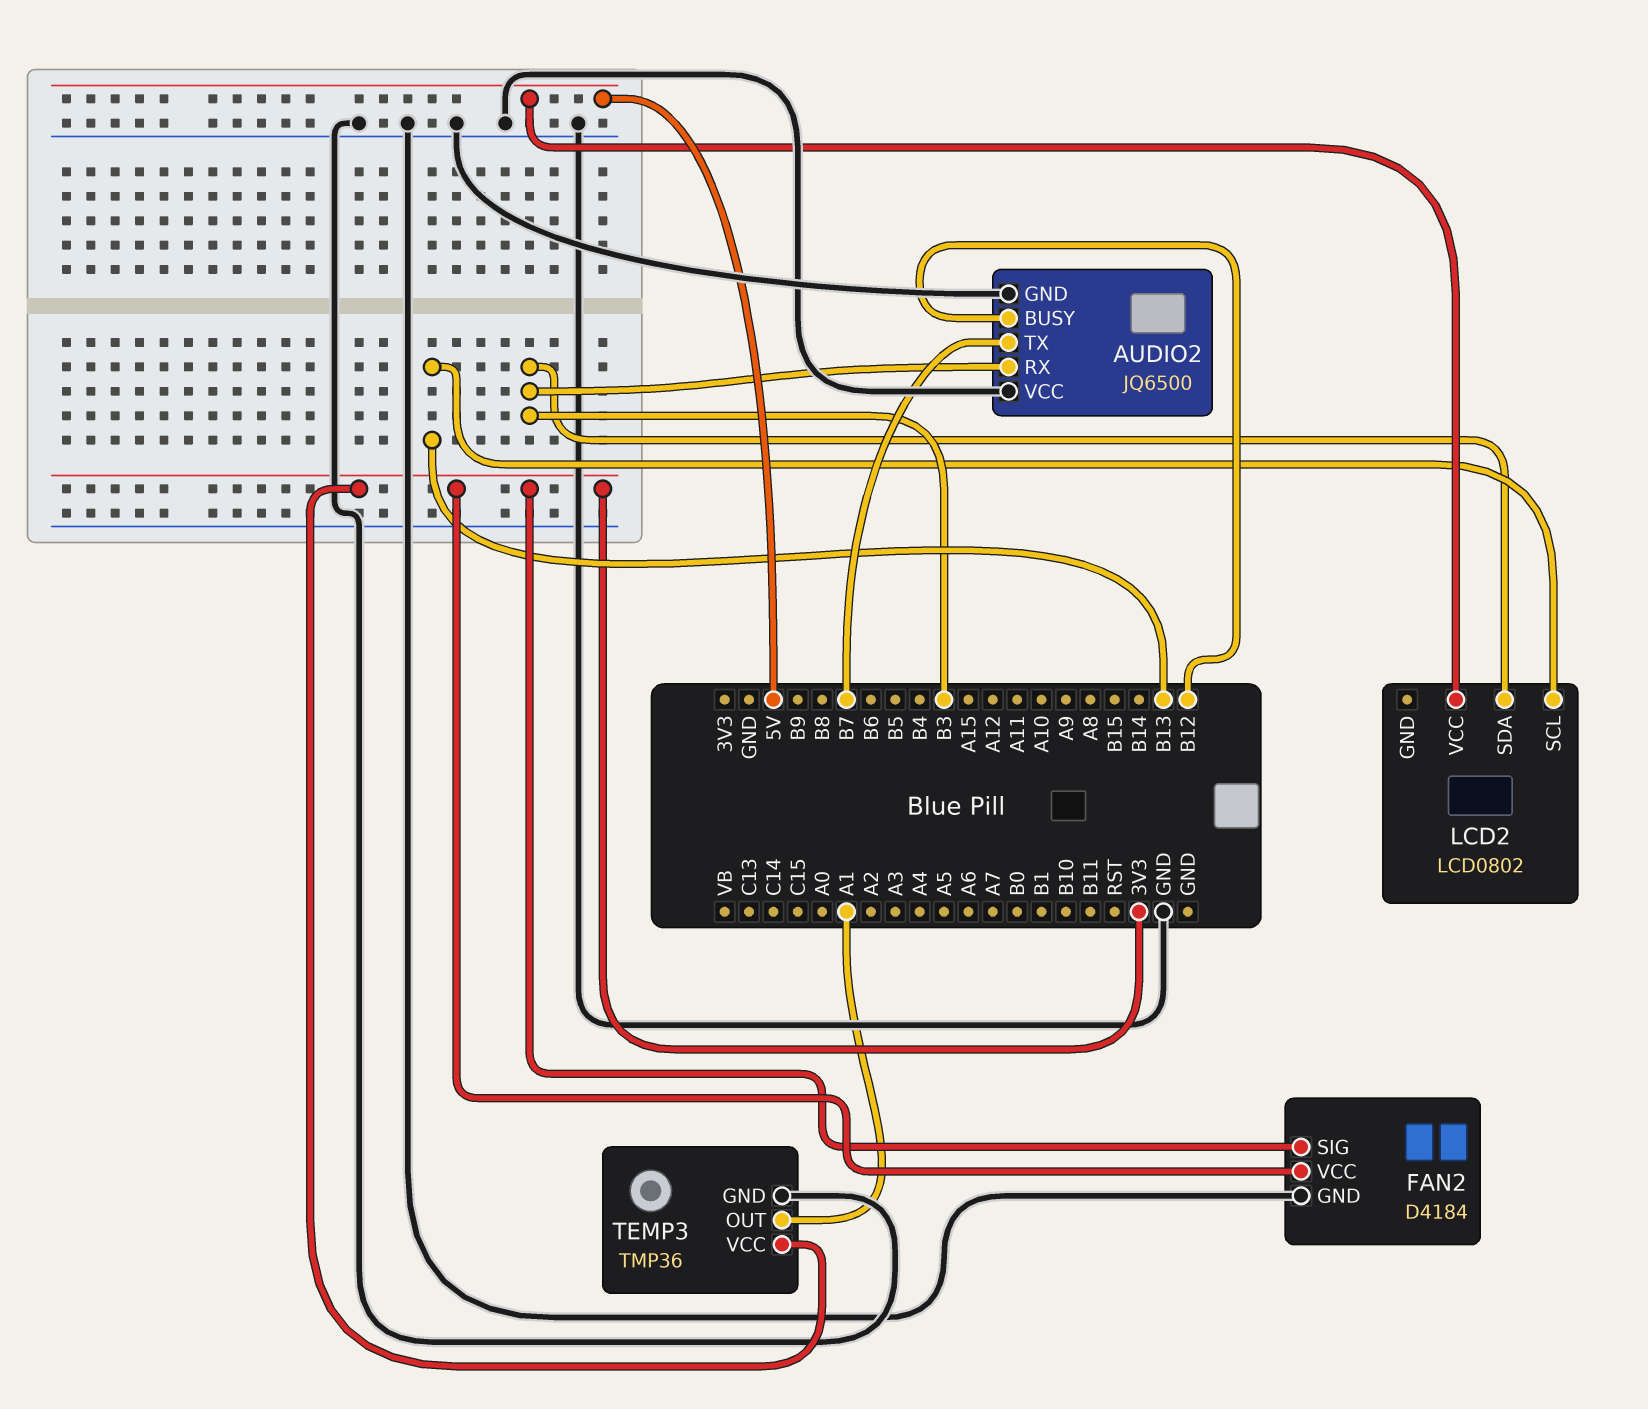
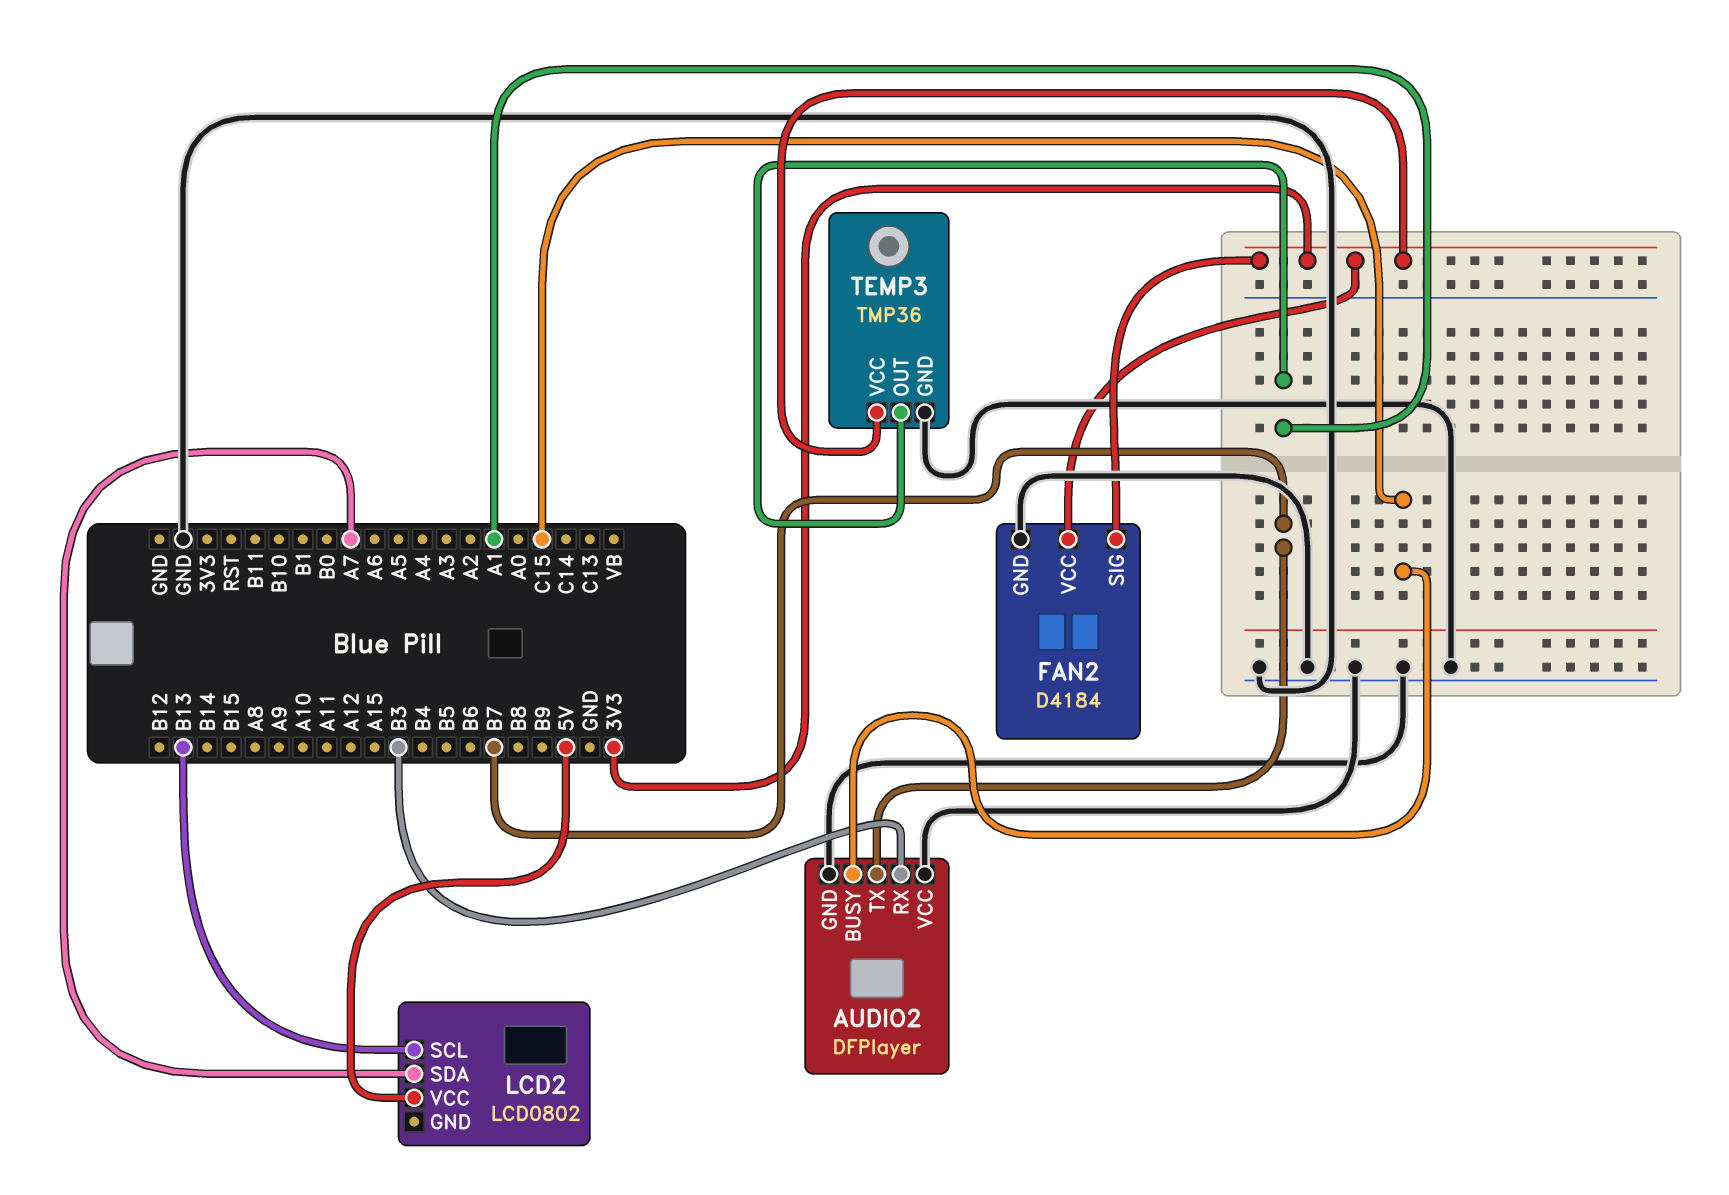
AUDIO2: JQ6500 -> DFPlayer
AUDIO2 pin BUSY: B12 -> C15
LCD2 pin SDA: B3 -> A7

